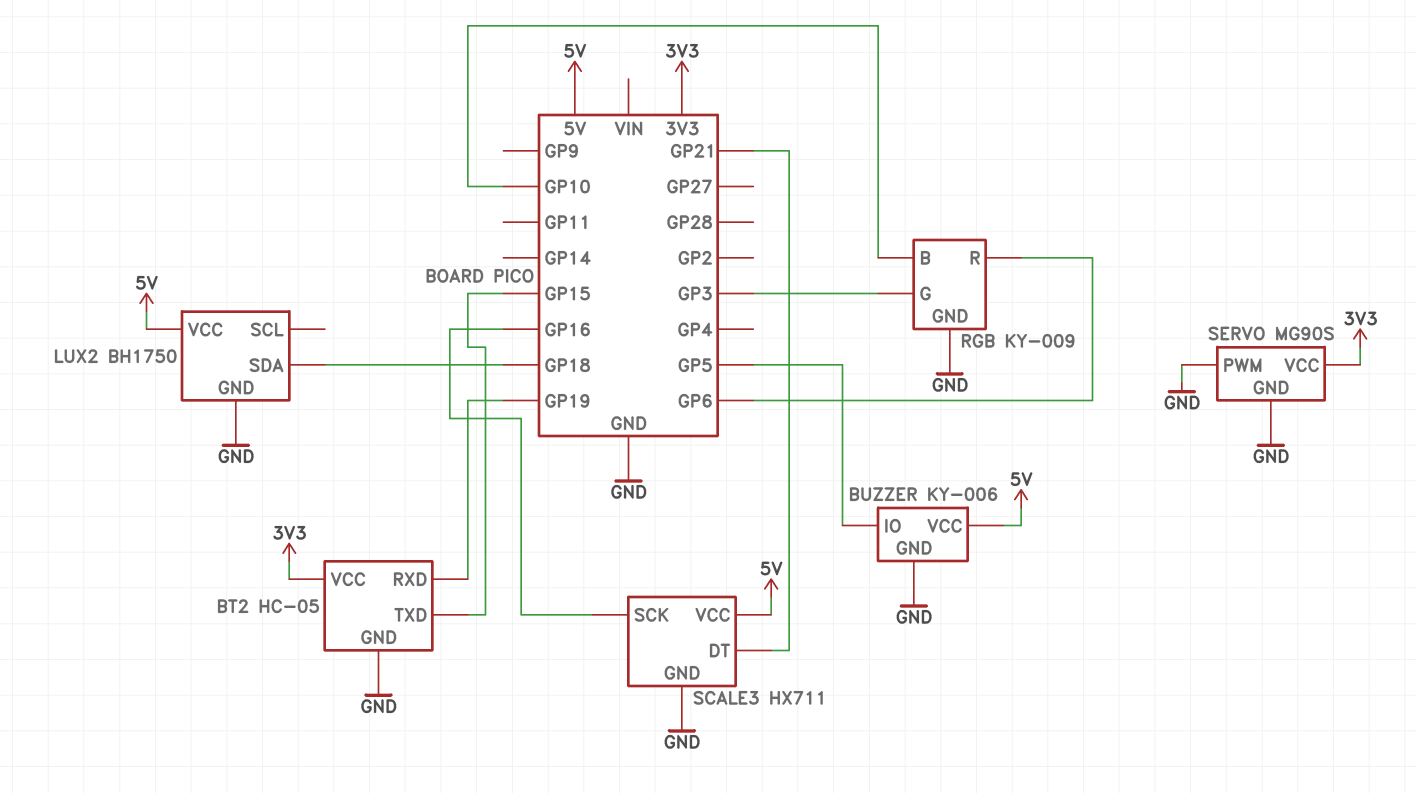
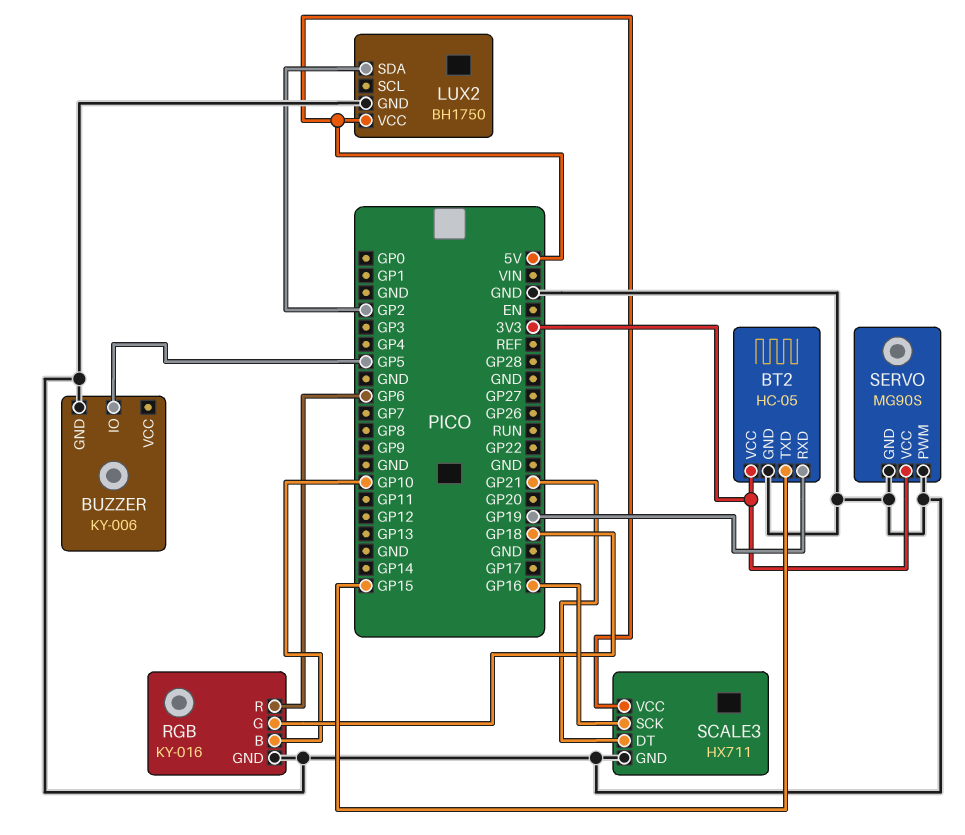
BUZZER pin VCC: 5V -> none
LUX2 pin SDA: GP18 -> GP2
RGB: KY-009 -> KY-016
RGB pin G: GP3 -> GP18

